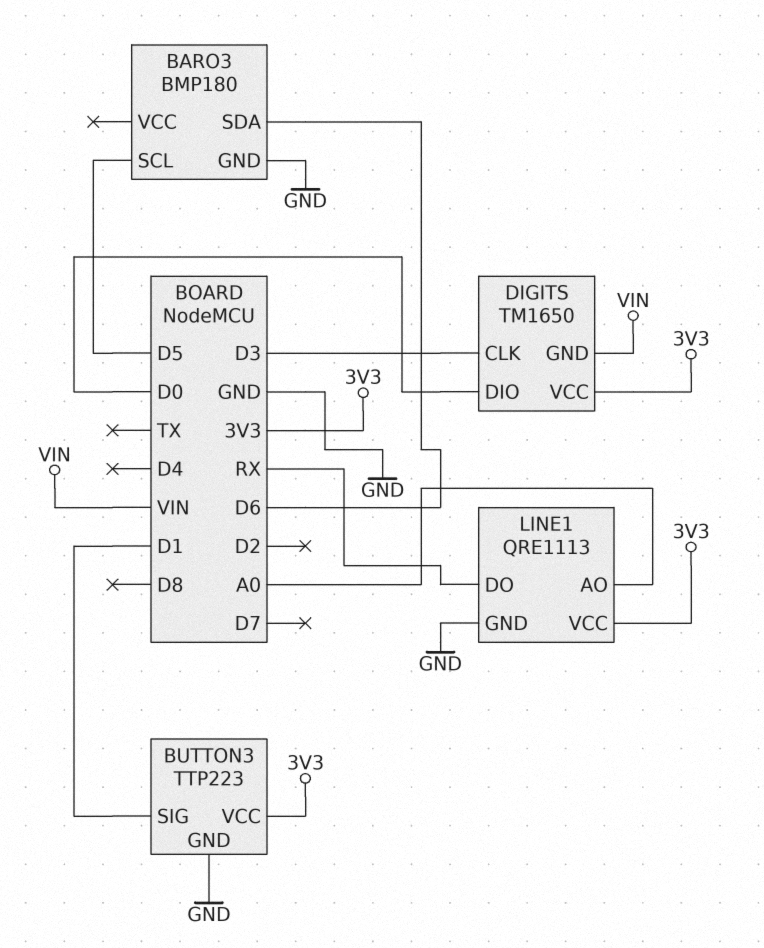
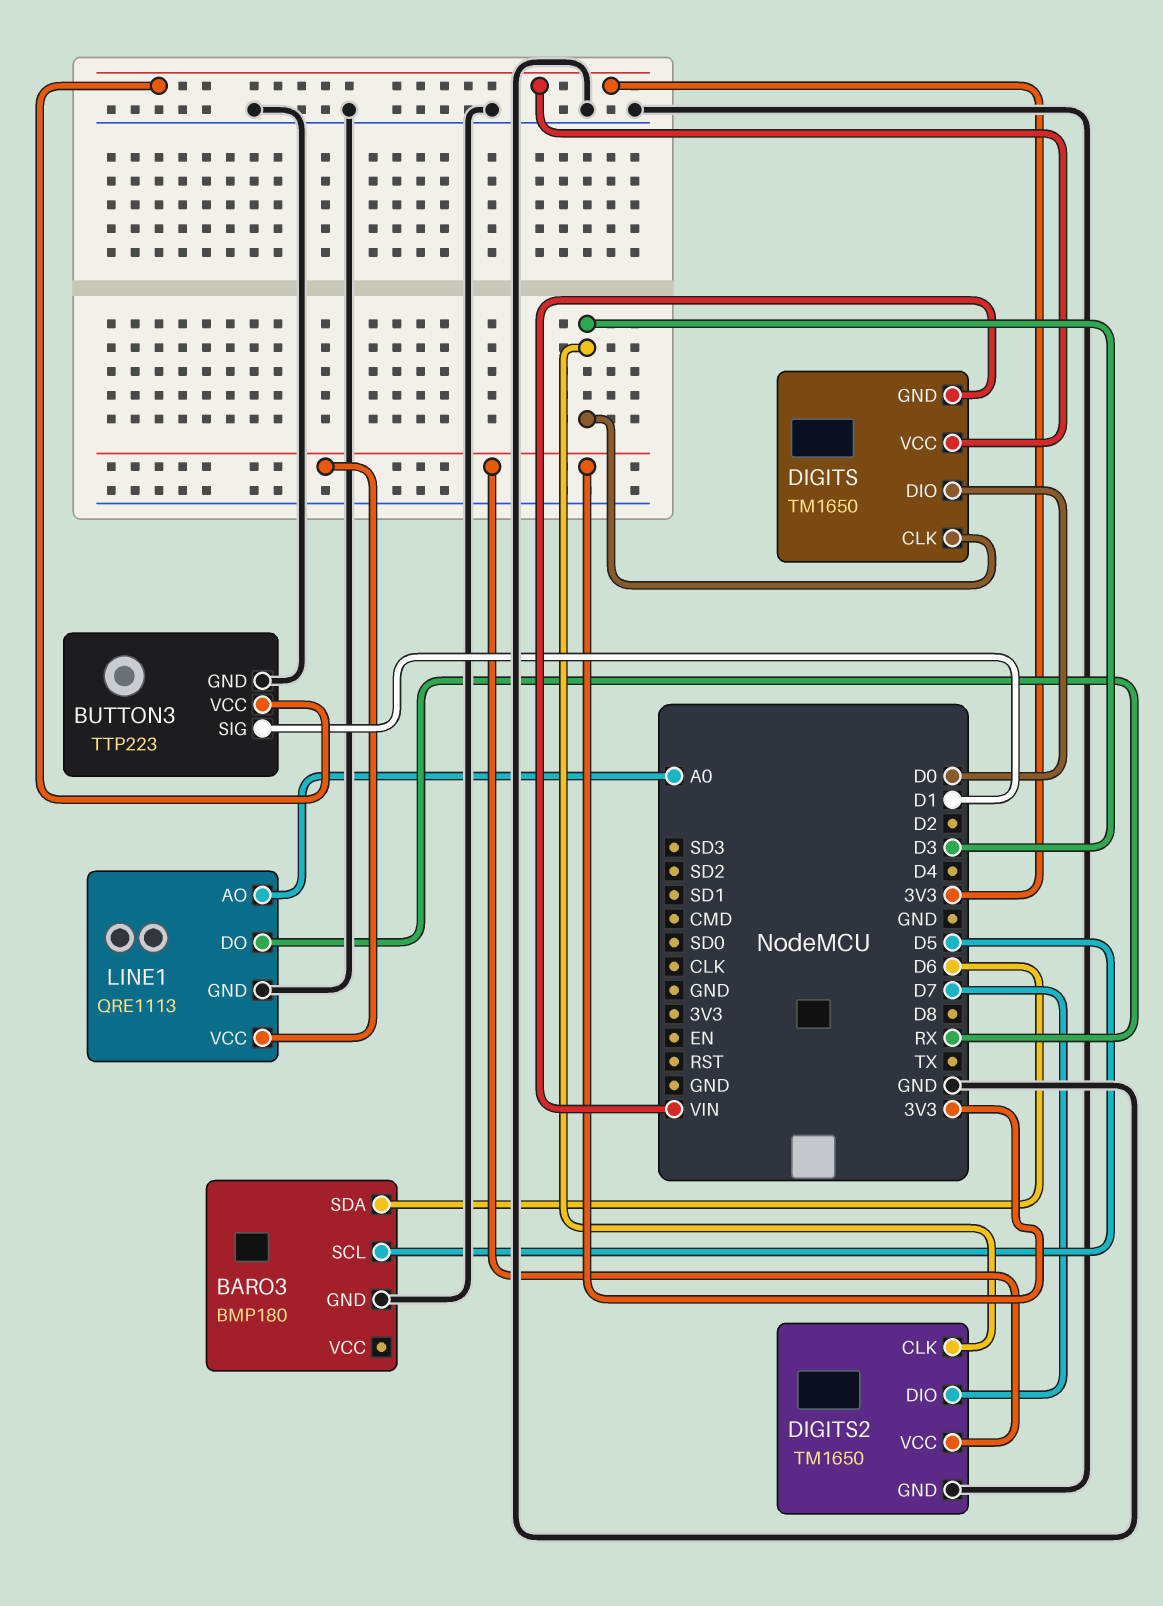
DIGITS2: none -> TM1650
DIGITS2 pin CLK: none -> D3
DIGITS2 pin DIO: none -> D7
DIGITS2 pin GND: none -> GND
DIGITS2 pin VCC: none -> 3V3

